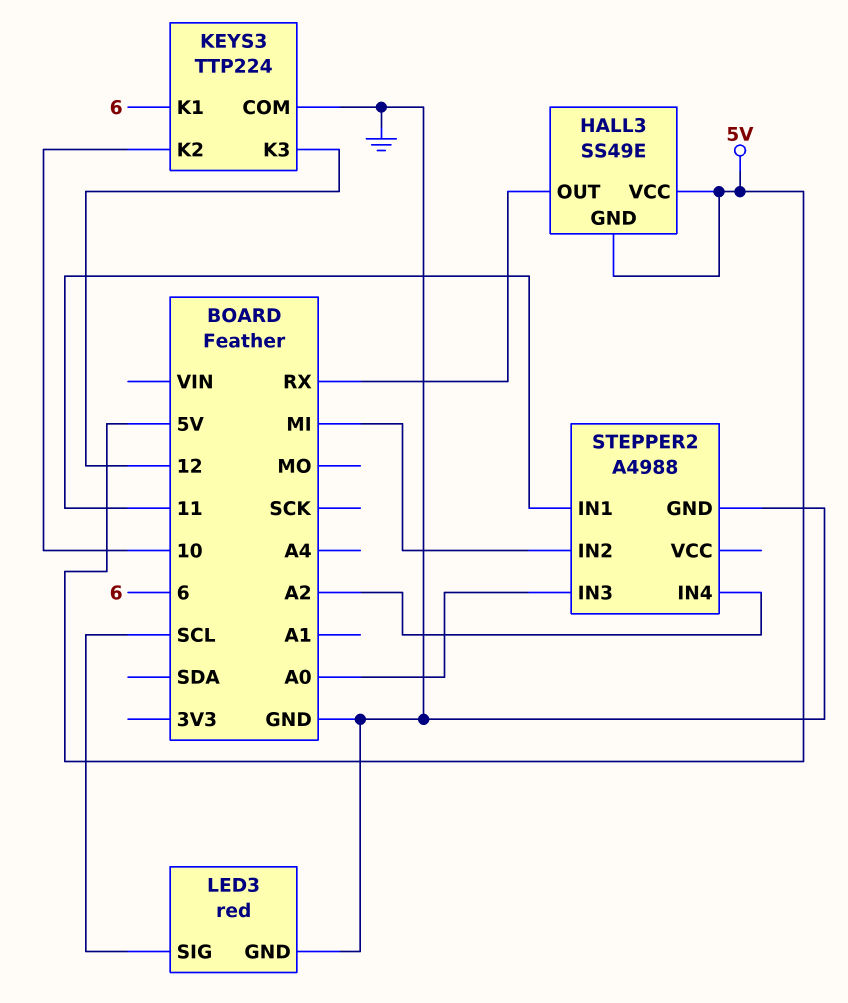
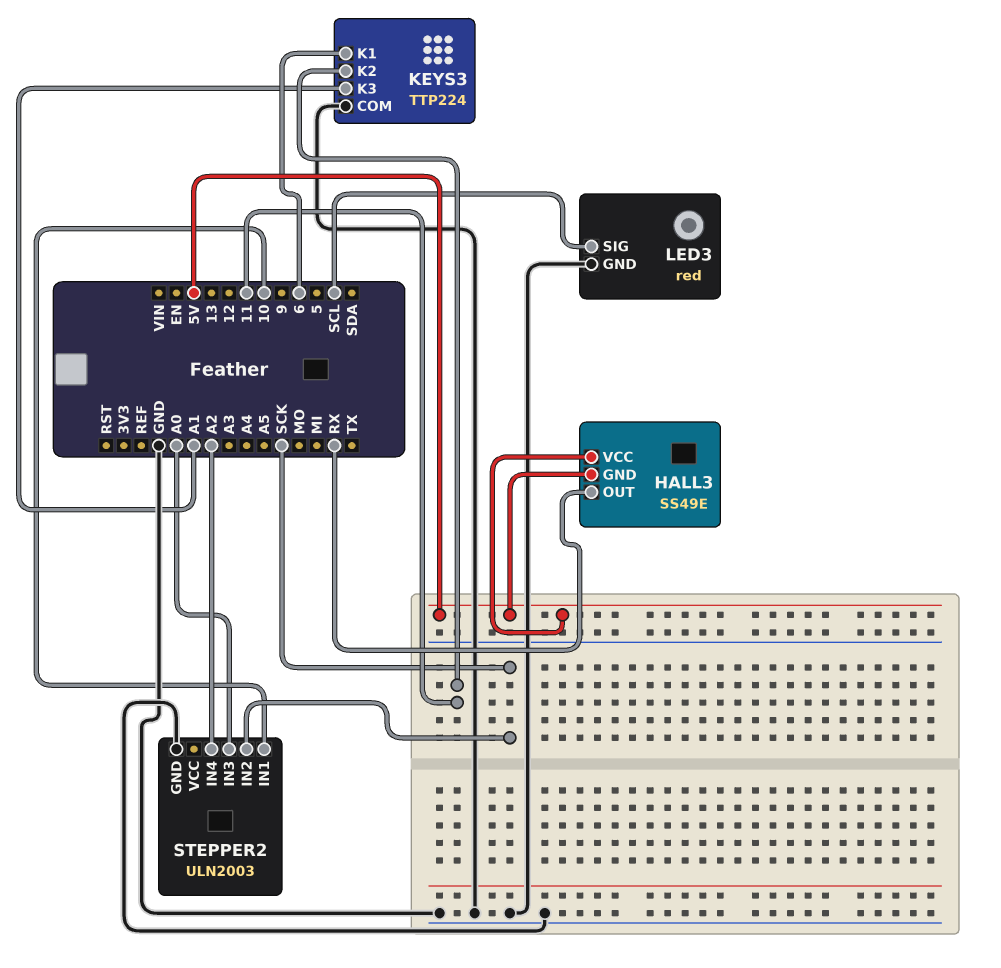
KEYS3 pin K2: 10 -> 11
KEYS3 pin K3: 12 -> A1
STEPPER2: A4988 -> ULN2003
STEPPER2 pin IN1: 11 -> 10
STEPPER2 pin IN2: MI -> SCK

